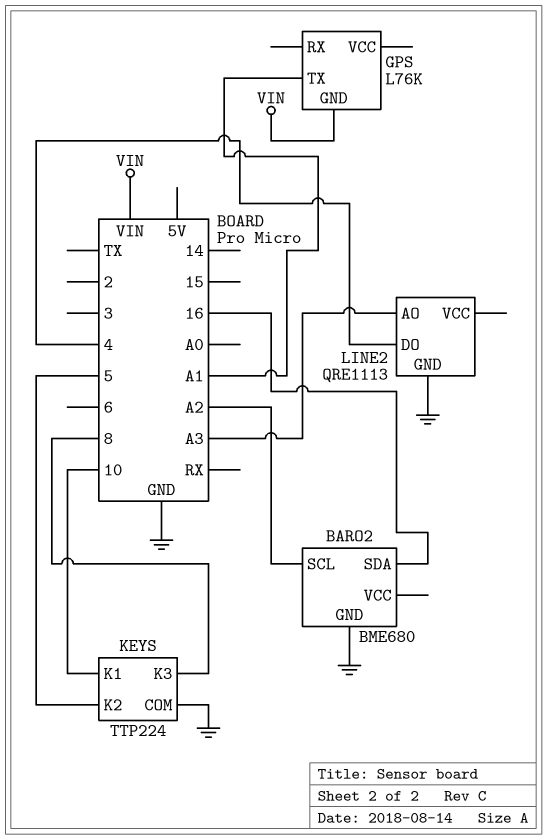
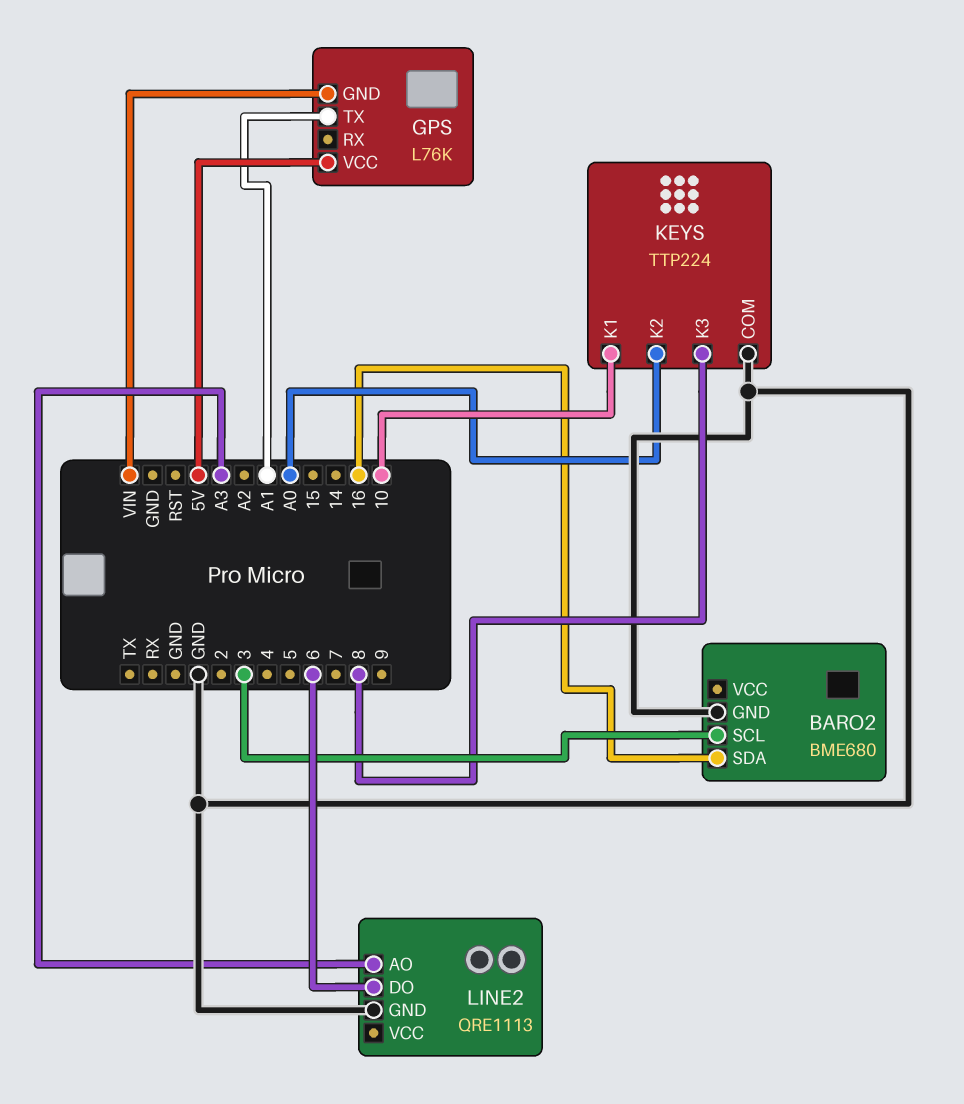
BARO2 pin SCL: A2 -> 3
GPS pin VCC: none -> 5V
KEYS pin K2: 5 -> A0
LINE2 pin DO: 4 -> 6

